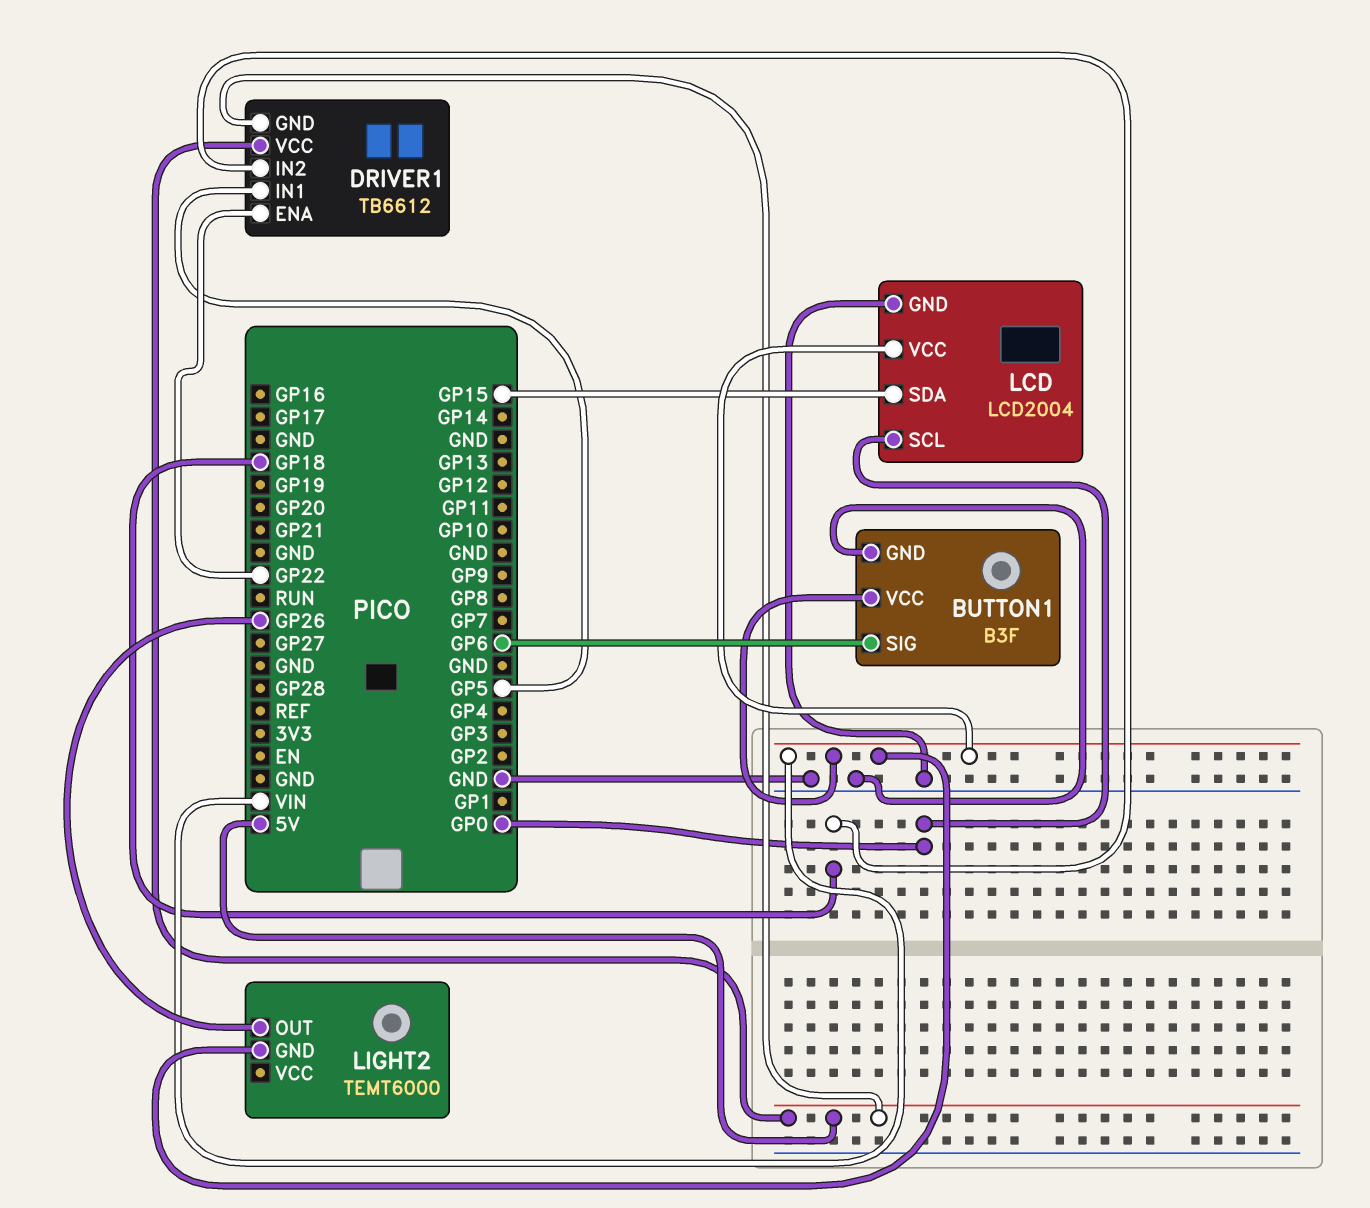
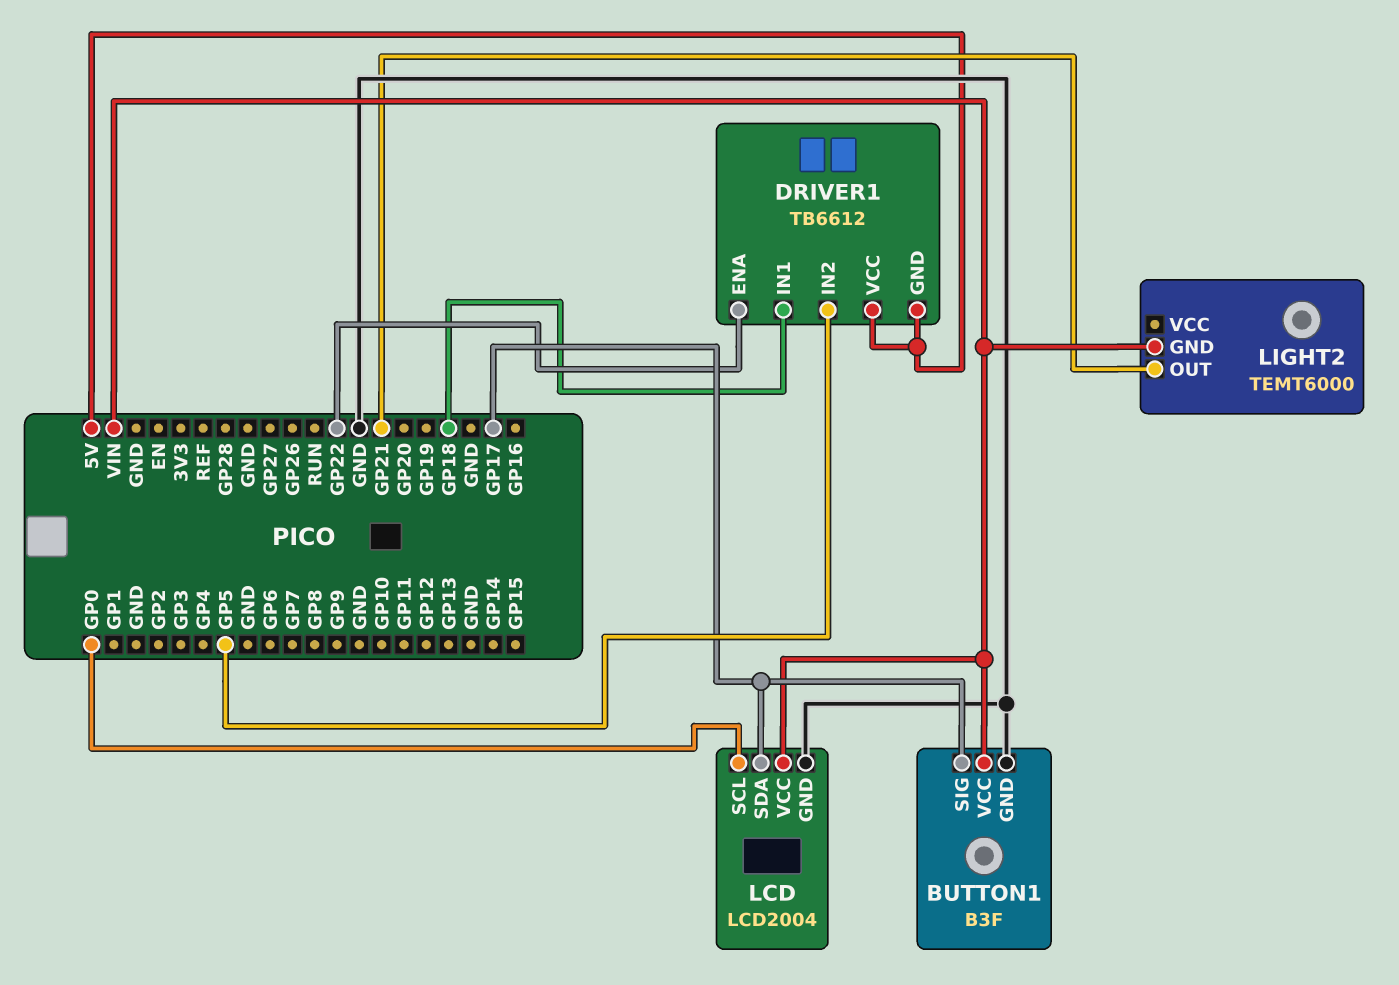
BUTTON1 pin SIG: GP6 -> GP17
DRIVER1 pin IN1: GP5 -> GP18
DRIVER1 pin IN2: GP18 -> GP5
LCD pin SDA: GP15 -> GP17
LIGHT2 pin OUT: GP26 -> GP21

